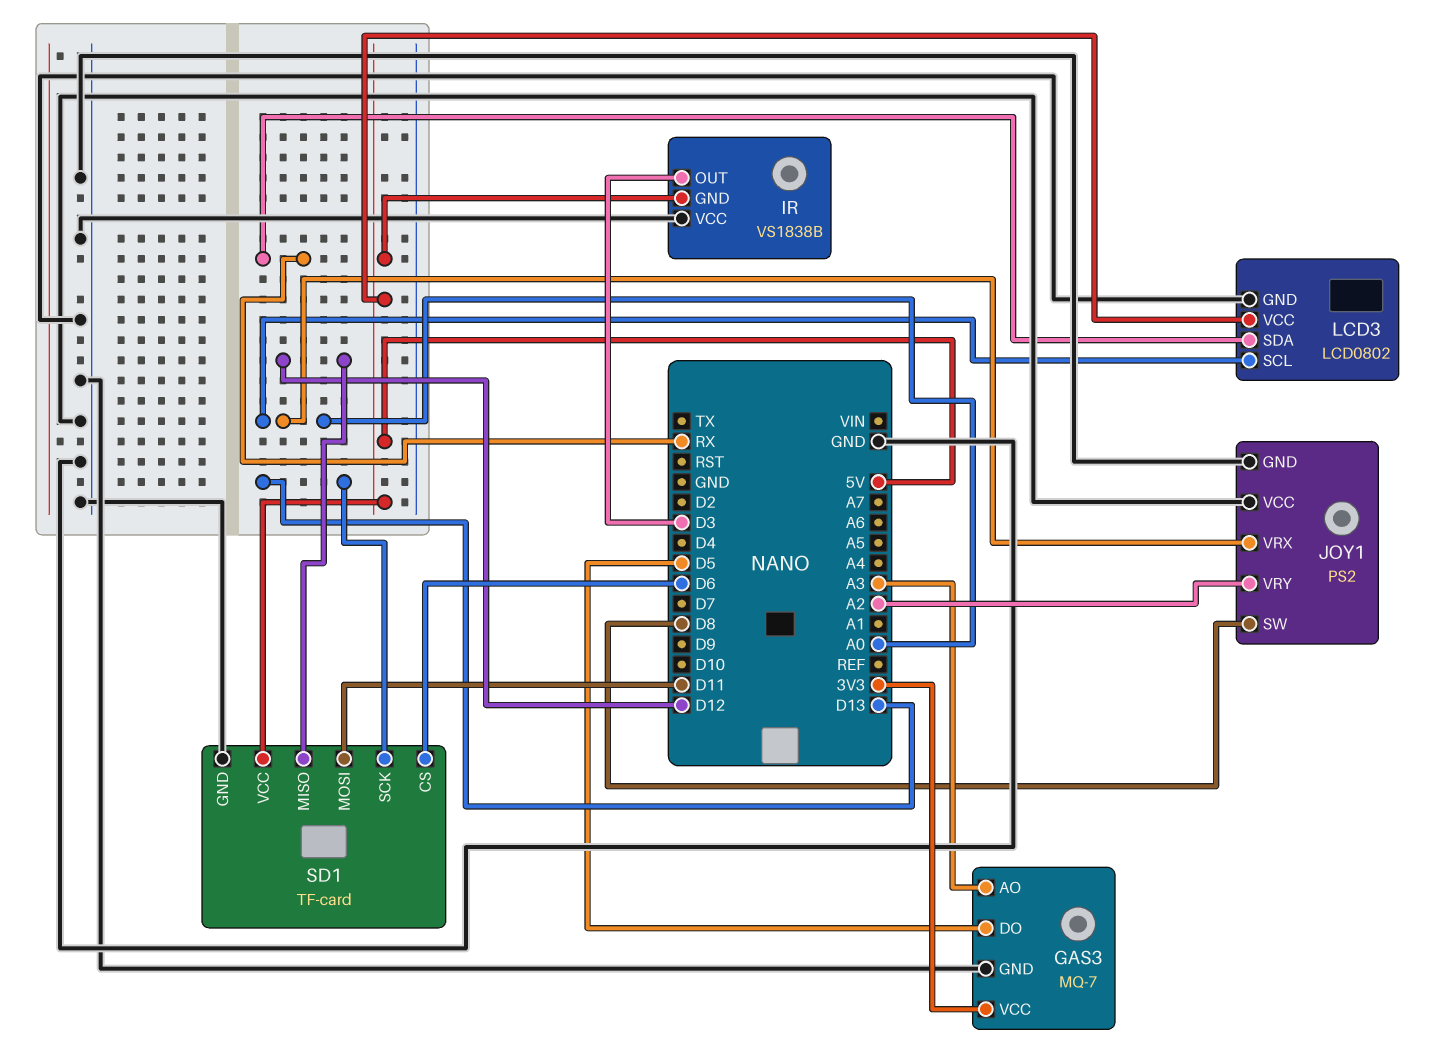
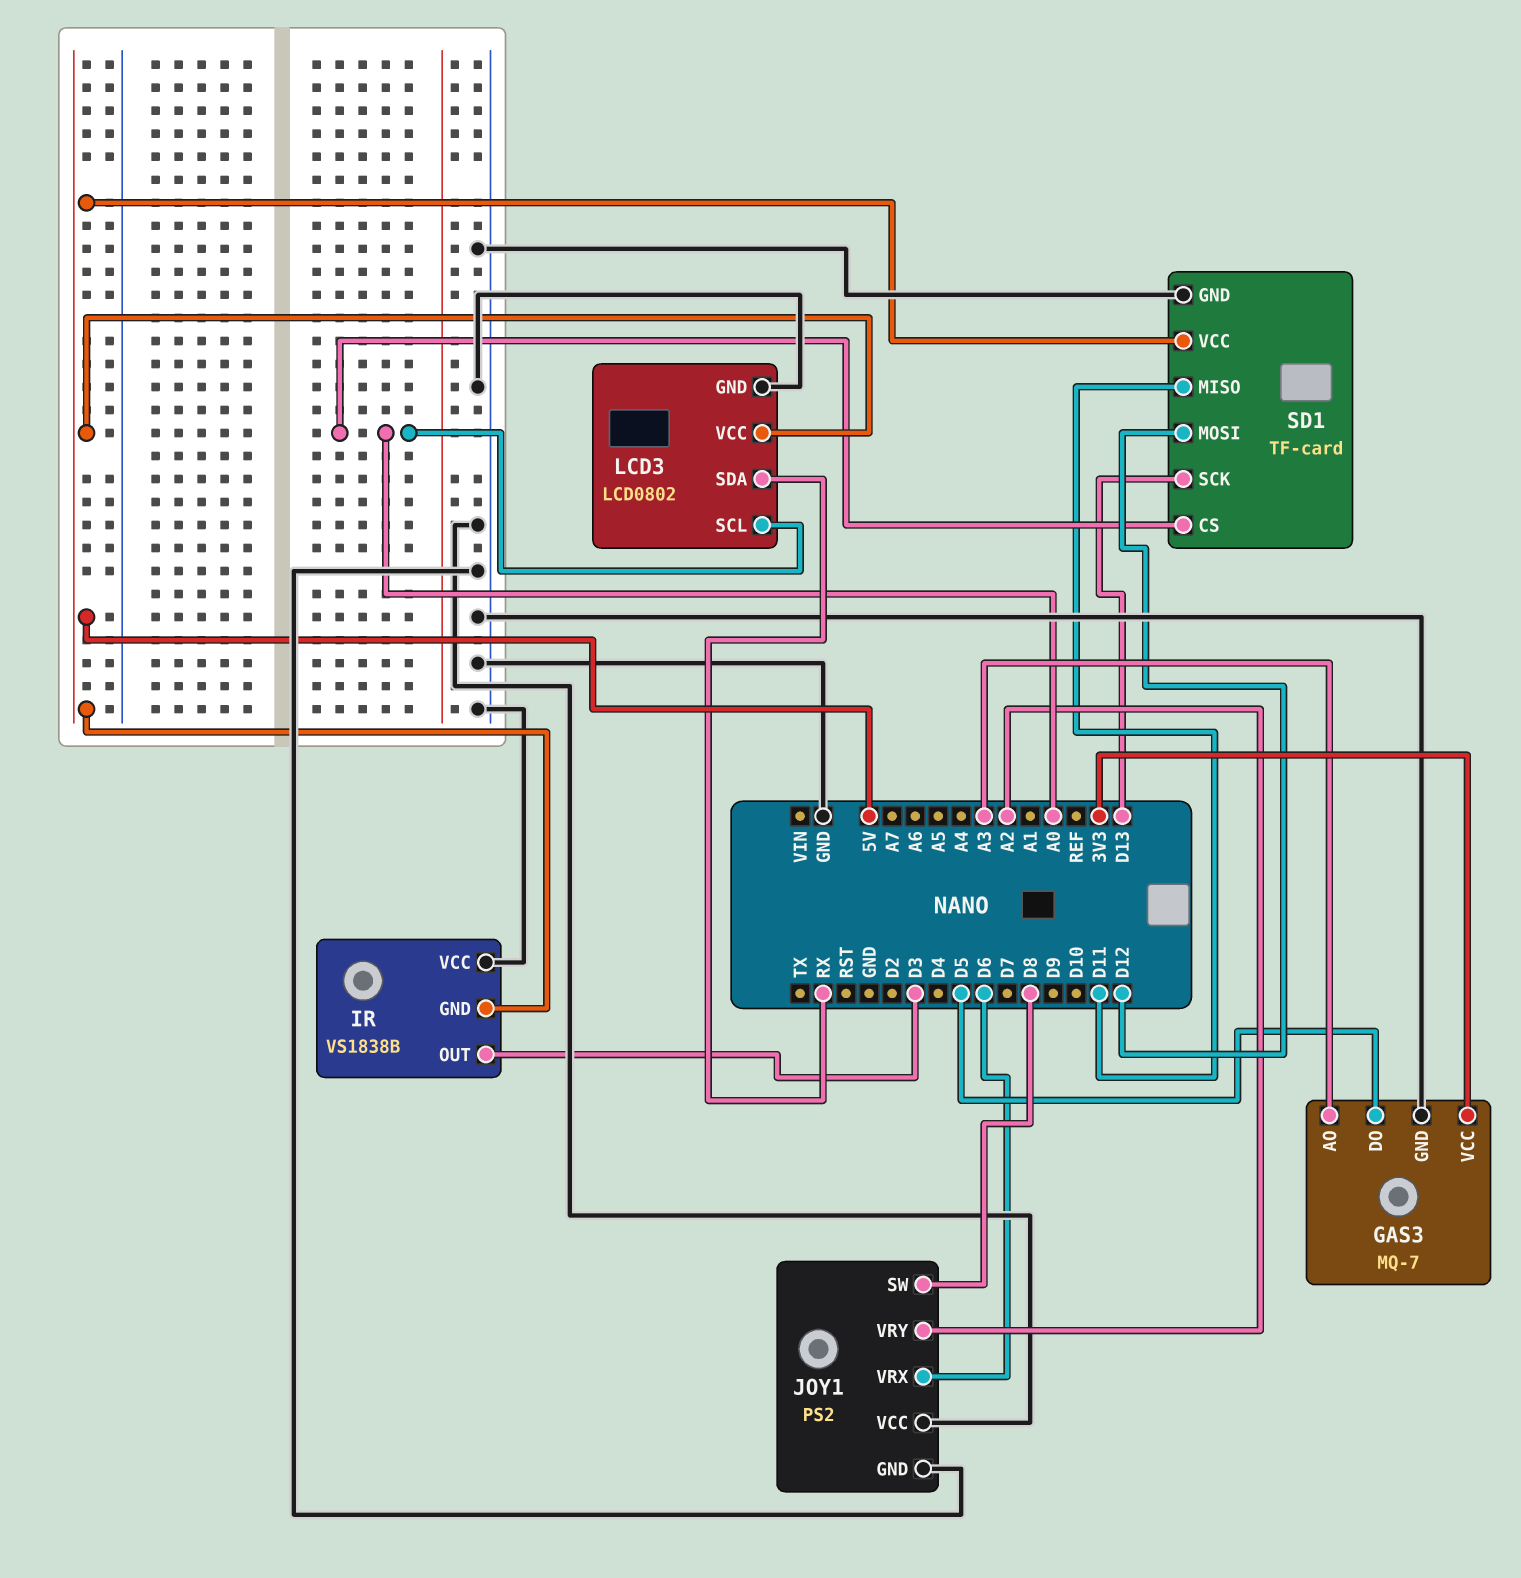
JOY1 pin VRX: A0 -> D6
SD1 pin CS: D6 -> A0
SD1 pin MISO: D12 -> D11
SD1 pin MOSI: D11 -> D12

